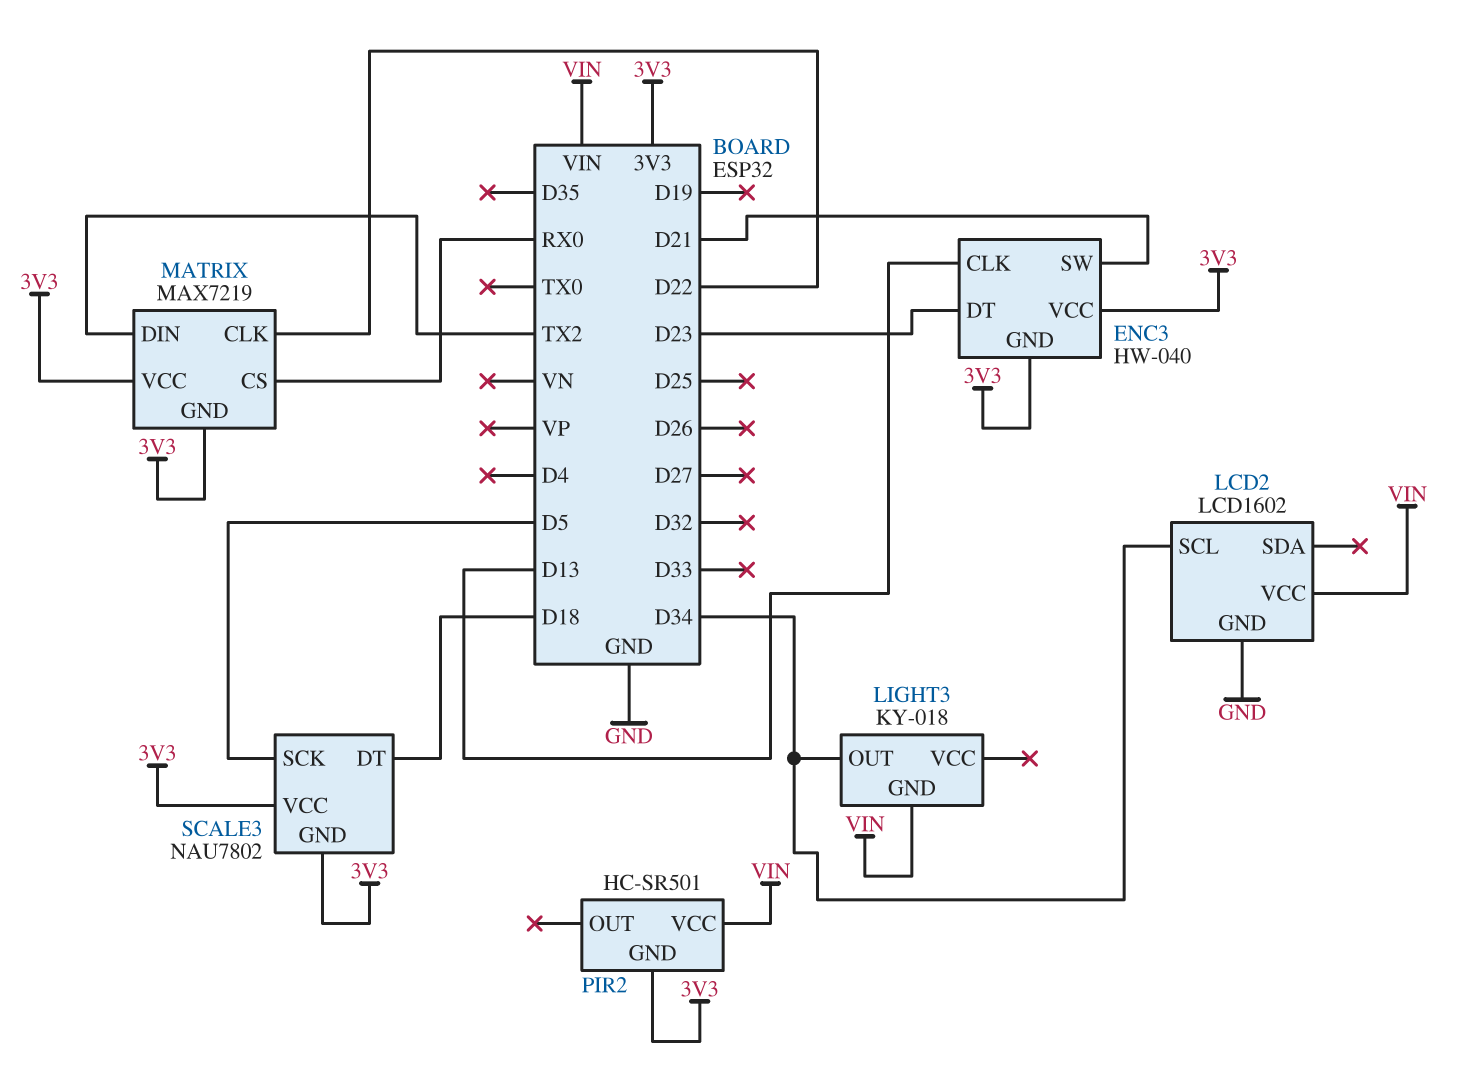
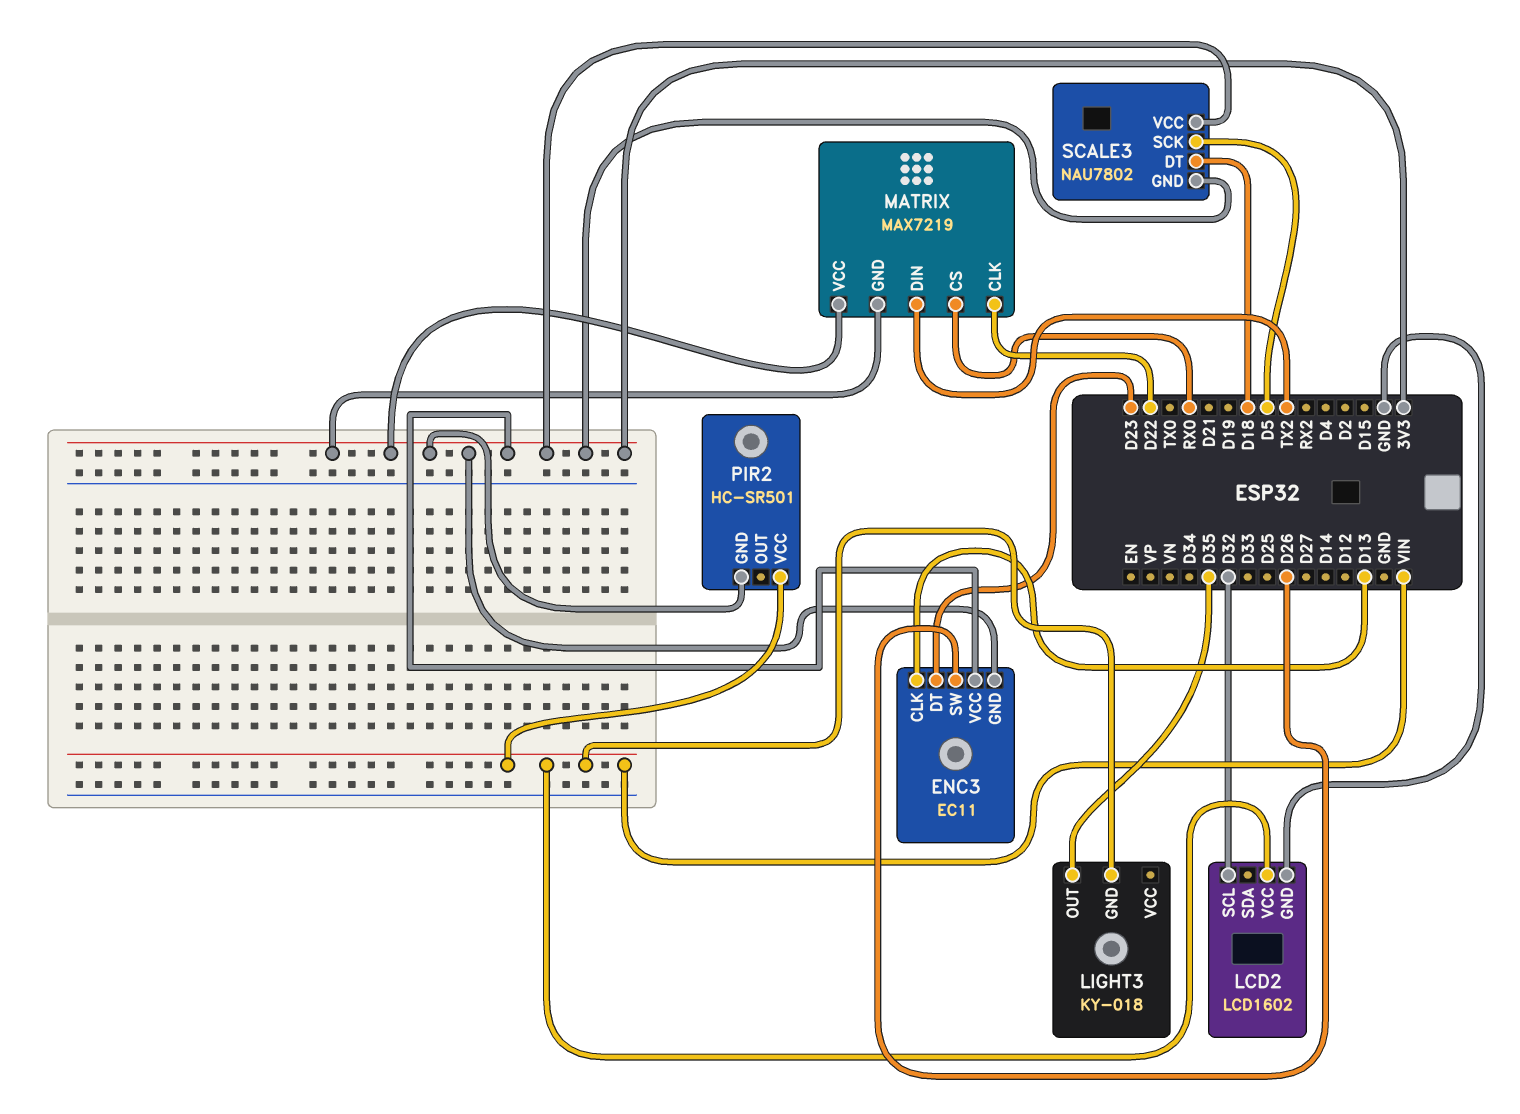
ENC3: HW-040 -> EC11
ENC3 pin SW: D21 -> D26
LCD2 pin SCL: D34 -> D32
LIGHT3 pin OUT: D34 -> D35

